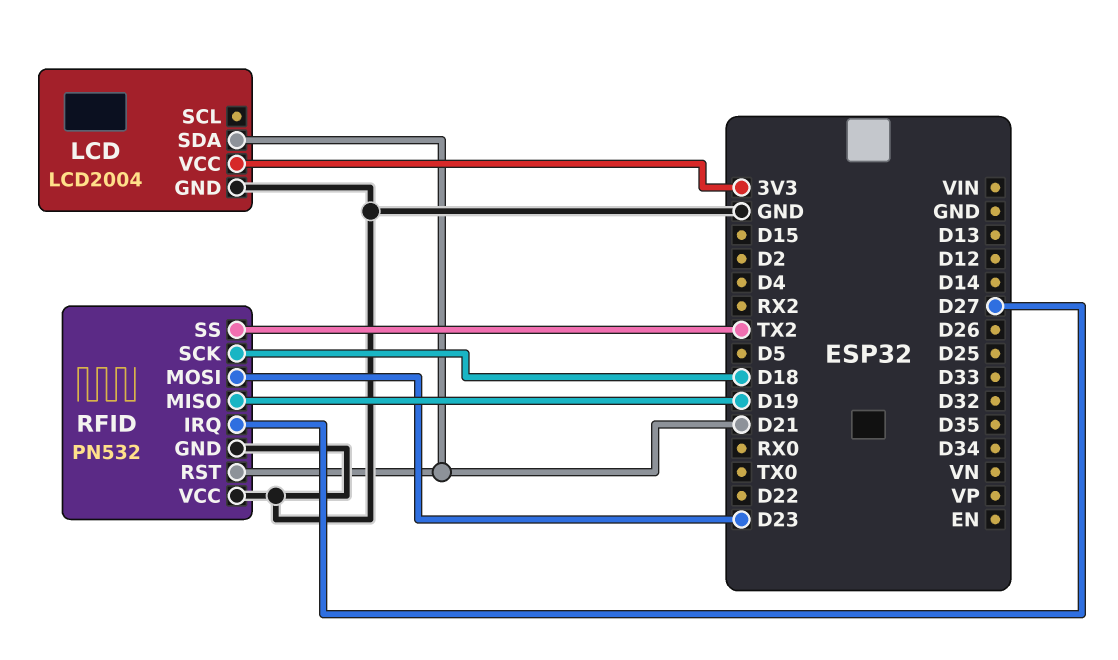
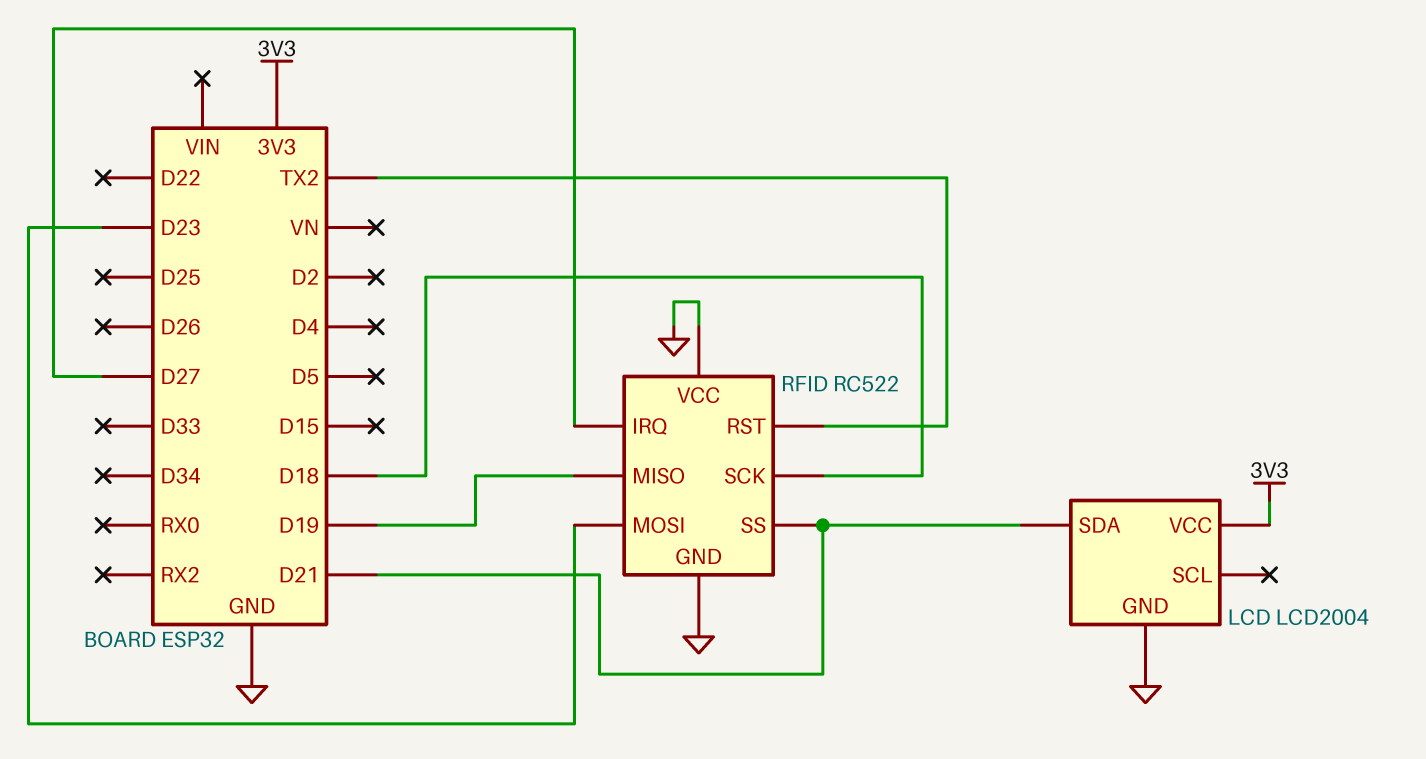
RFID: PN532 -> RC522
RFID pin RST: D21 -> TX2
RFID pin SS: TX2 -> D21

